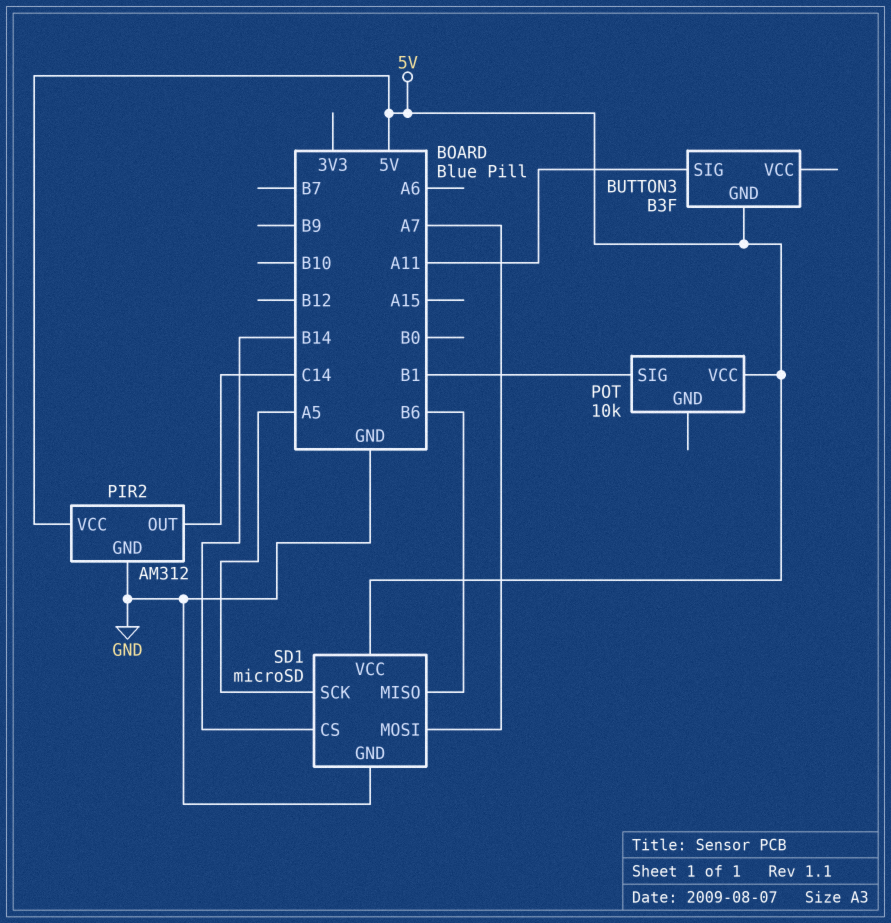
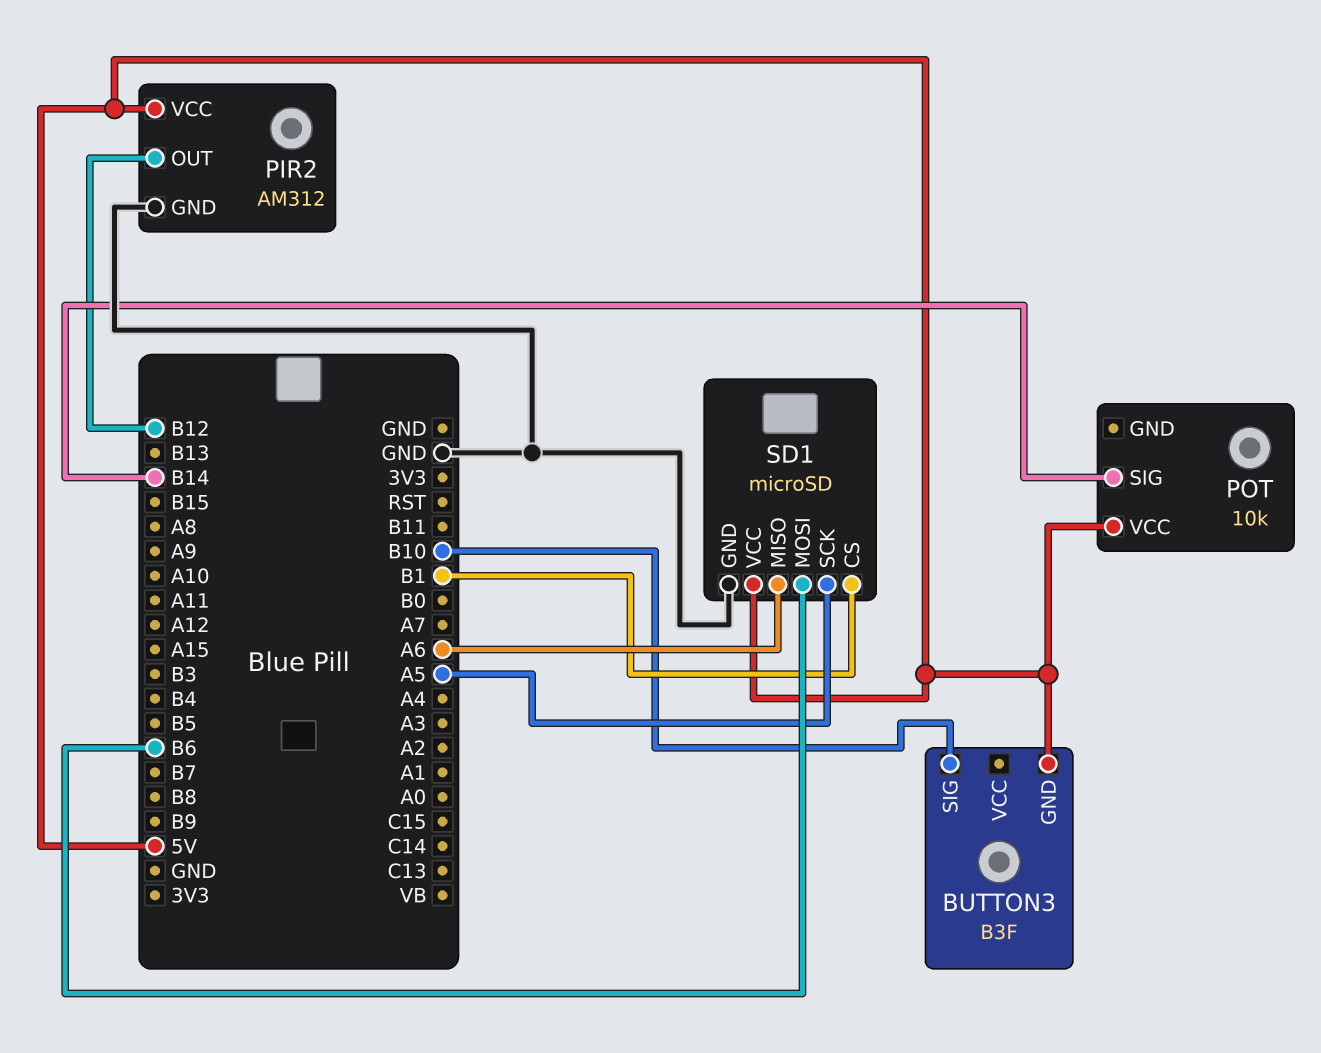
BUTTON3 pin SIG: A11 -> B10
PIR2 pin OUT: C14 -> B12
POT pin SIG: B1 -> B14
SD1 pin CS: B14 -> B1
SD1 pin MISO: B6 -> A6
SD1 pin MOSI: A7 -> B6

